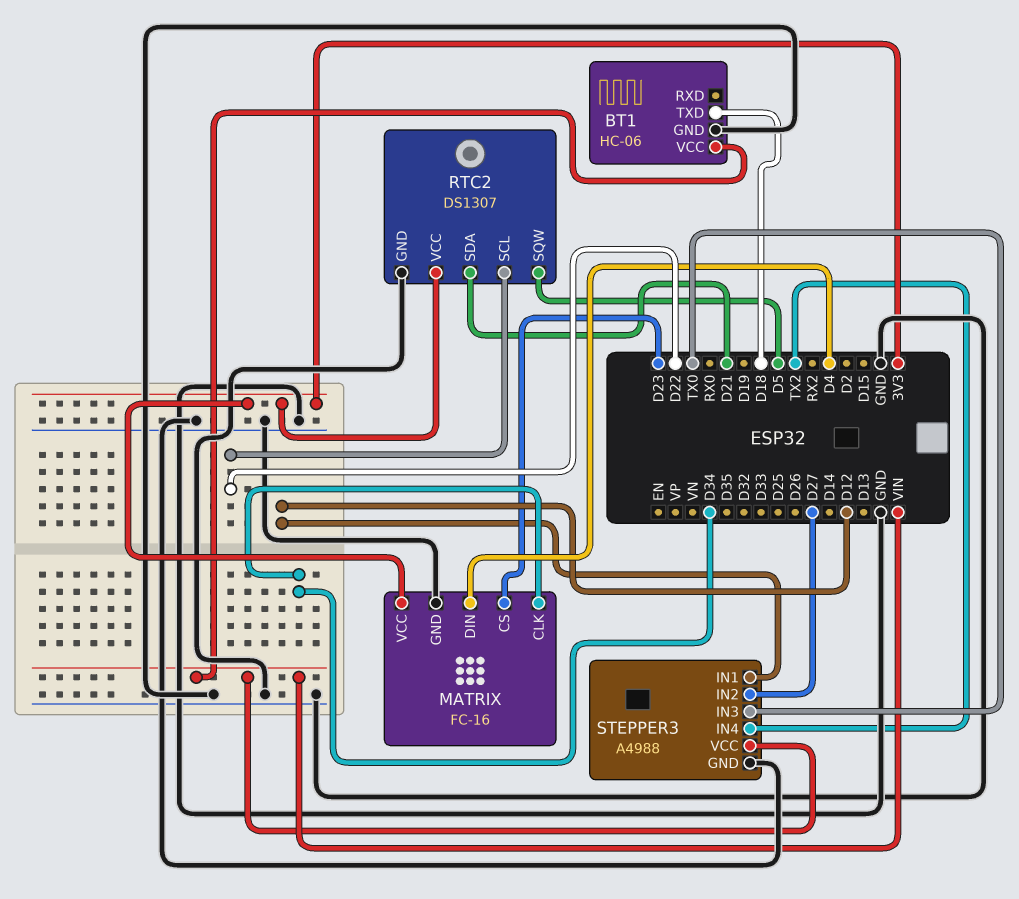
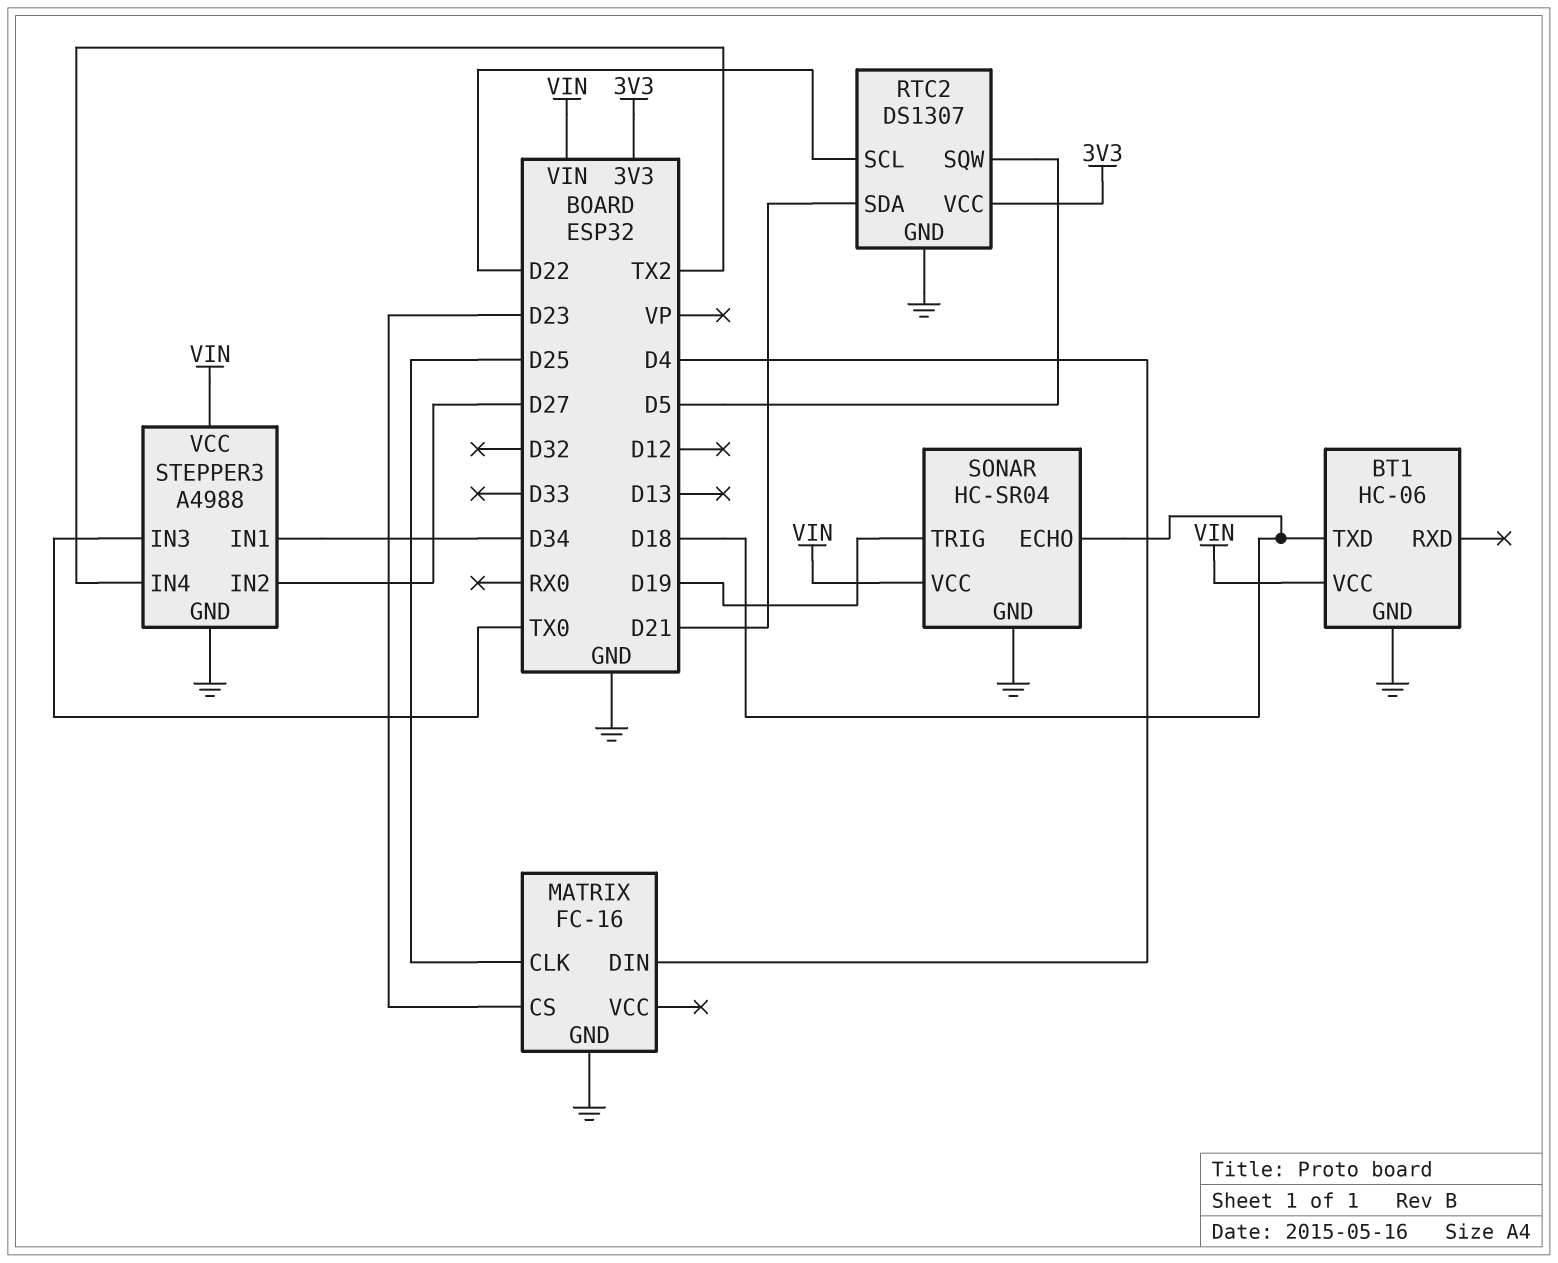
MATRIX pin CLK: D34 -> D25
MATRIX pin VCC: 3V3 -> none
SONAR: none -> HC-SR04
SONAR pin ECHO: none -> D18
SONAR pin GND: none -> GND
SONAR pin TRIG: none -> D19
SONAR pin VCC: none -> VIN
STEPPER3 pin IN1: D12 -> D34

